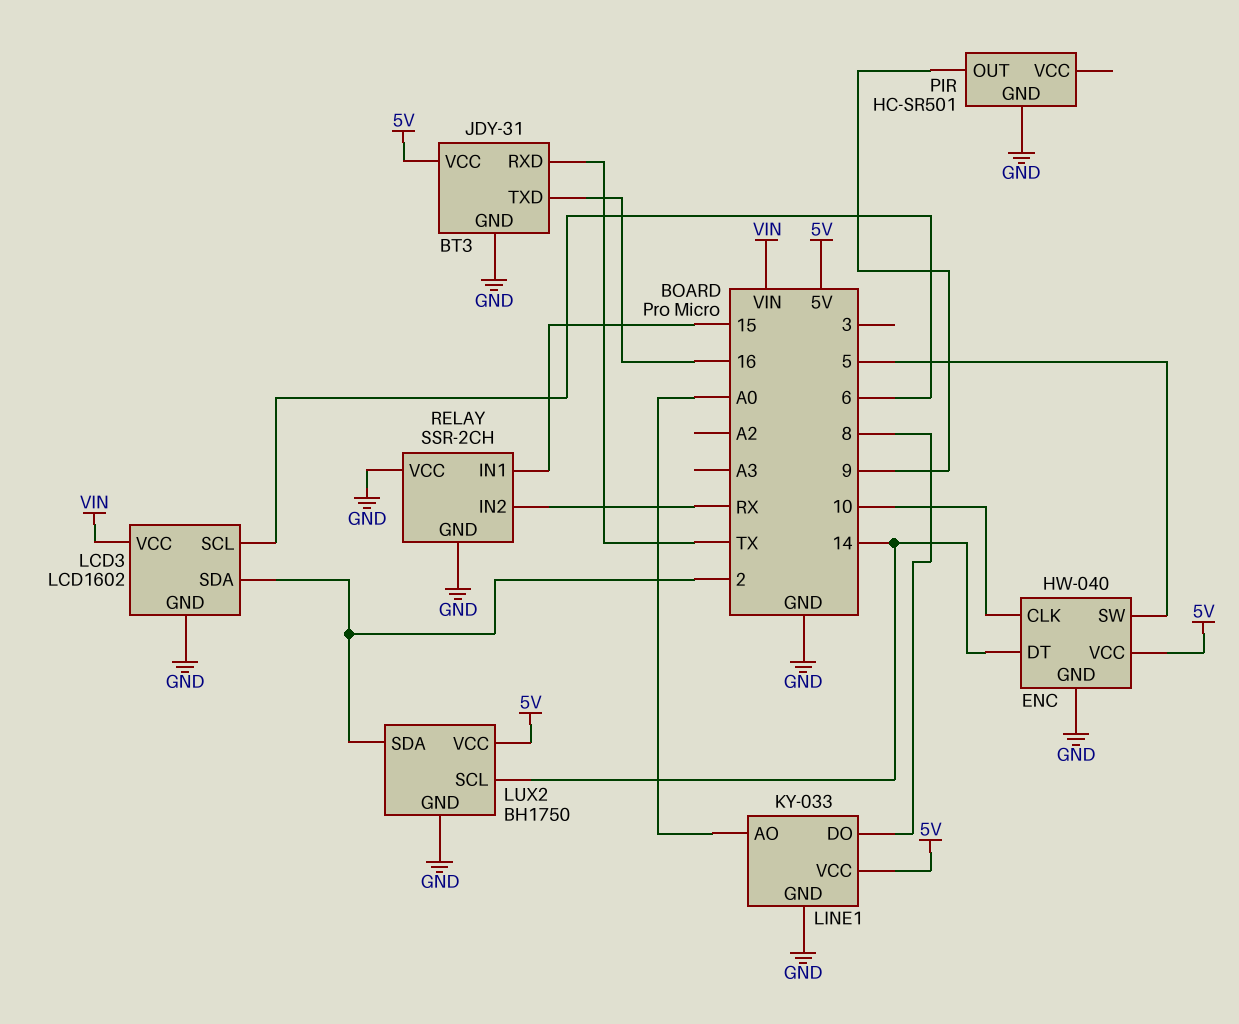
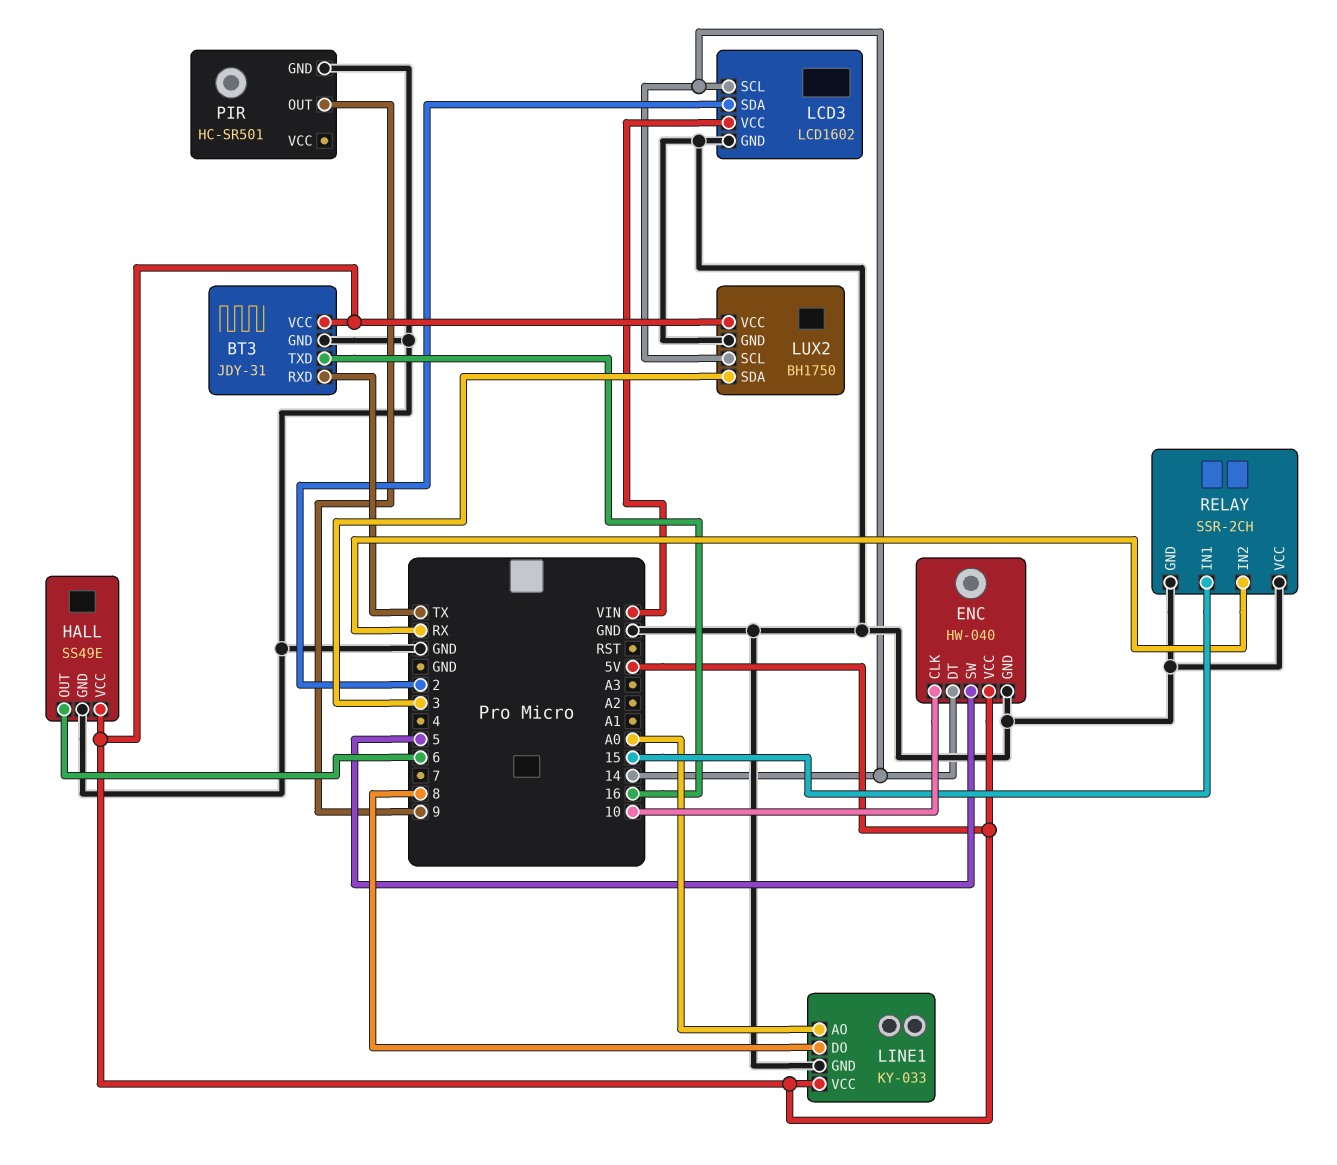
HALL: none -> SS49E
HALL pin GND: none -> GND
HALL pin OUT: none -> 6
HALL pin VCC: none -> 5V
LCD3 pin SCL: 6 -> 14
LUX2 pin SDA: 2 -> 3

